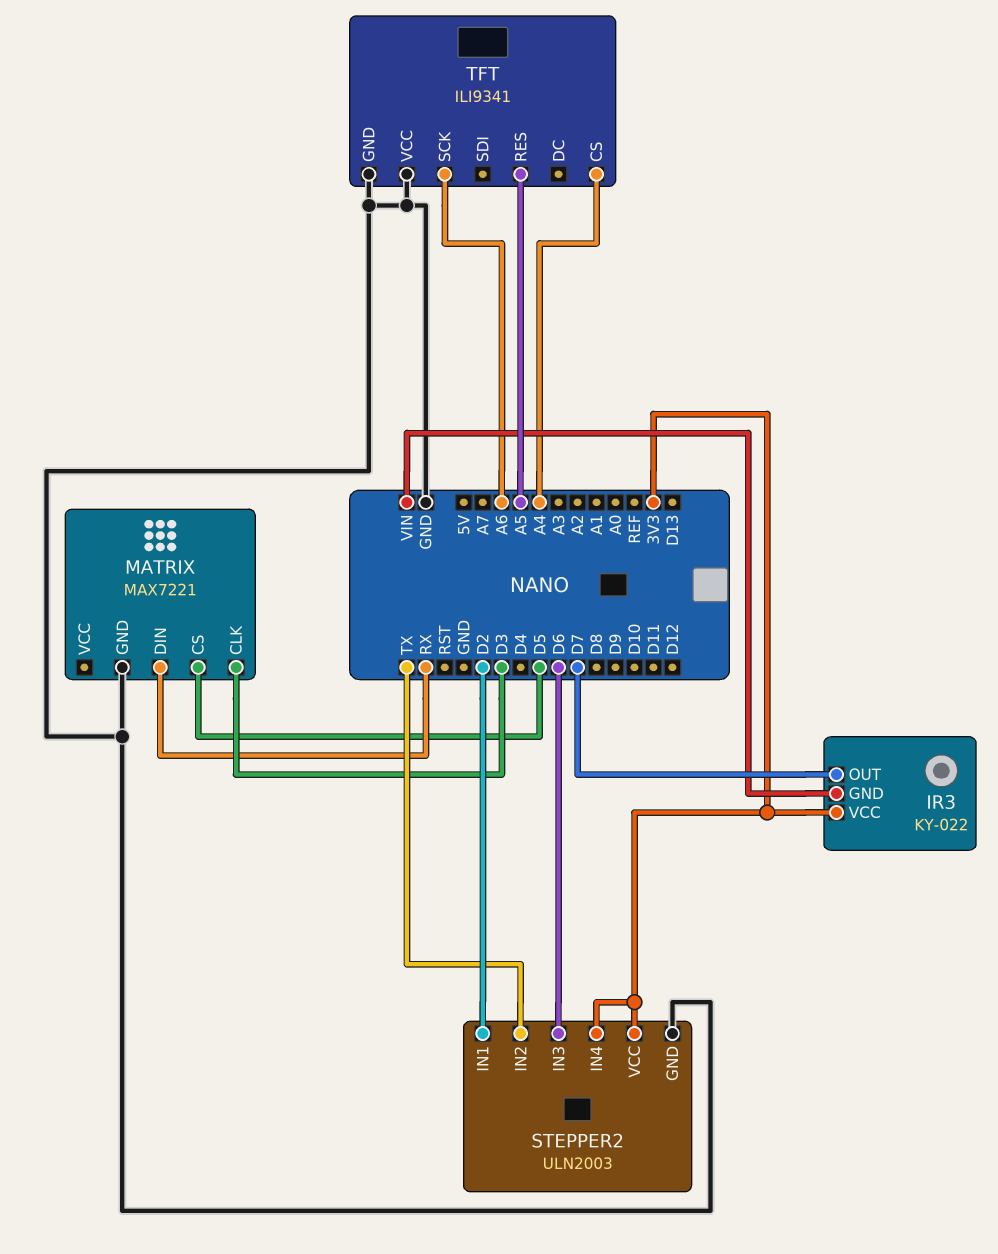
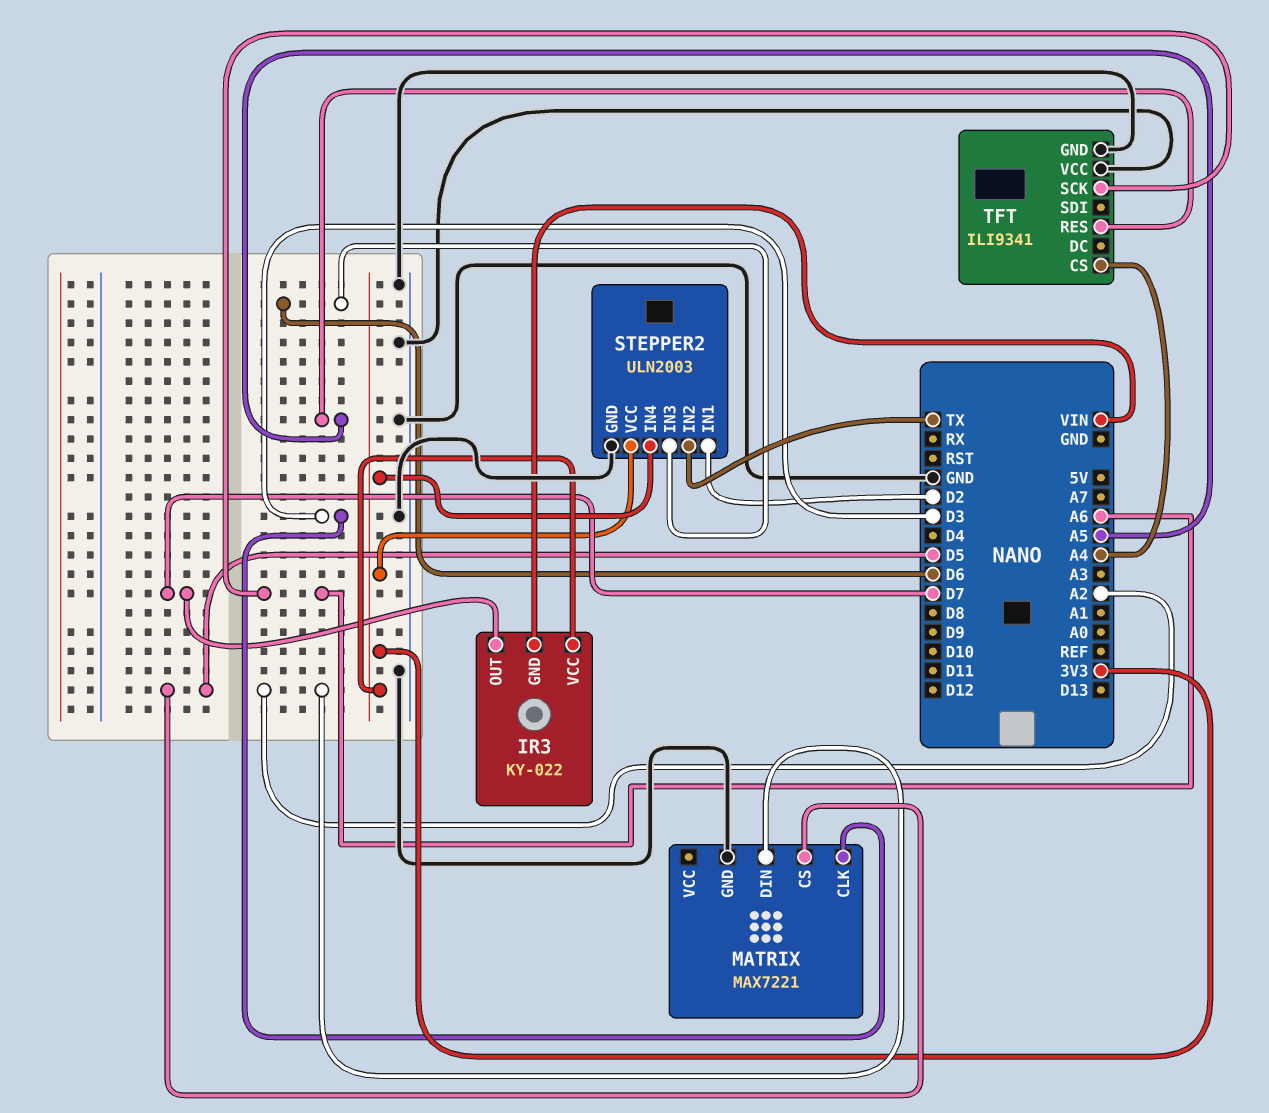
MATRIX pin DIN: RX -> A2

